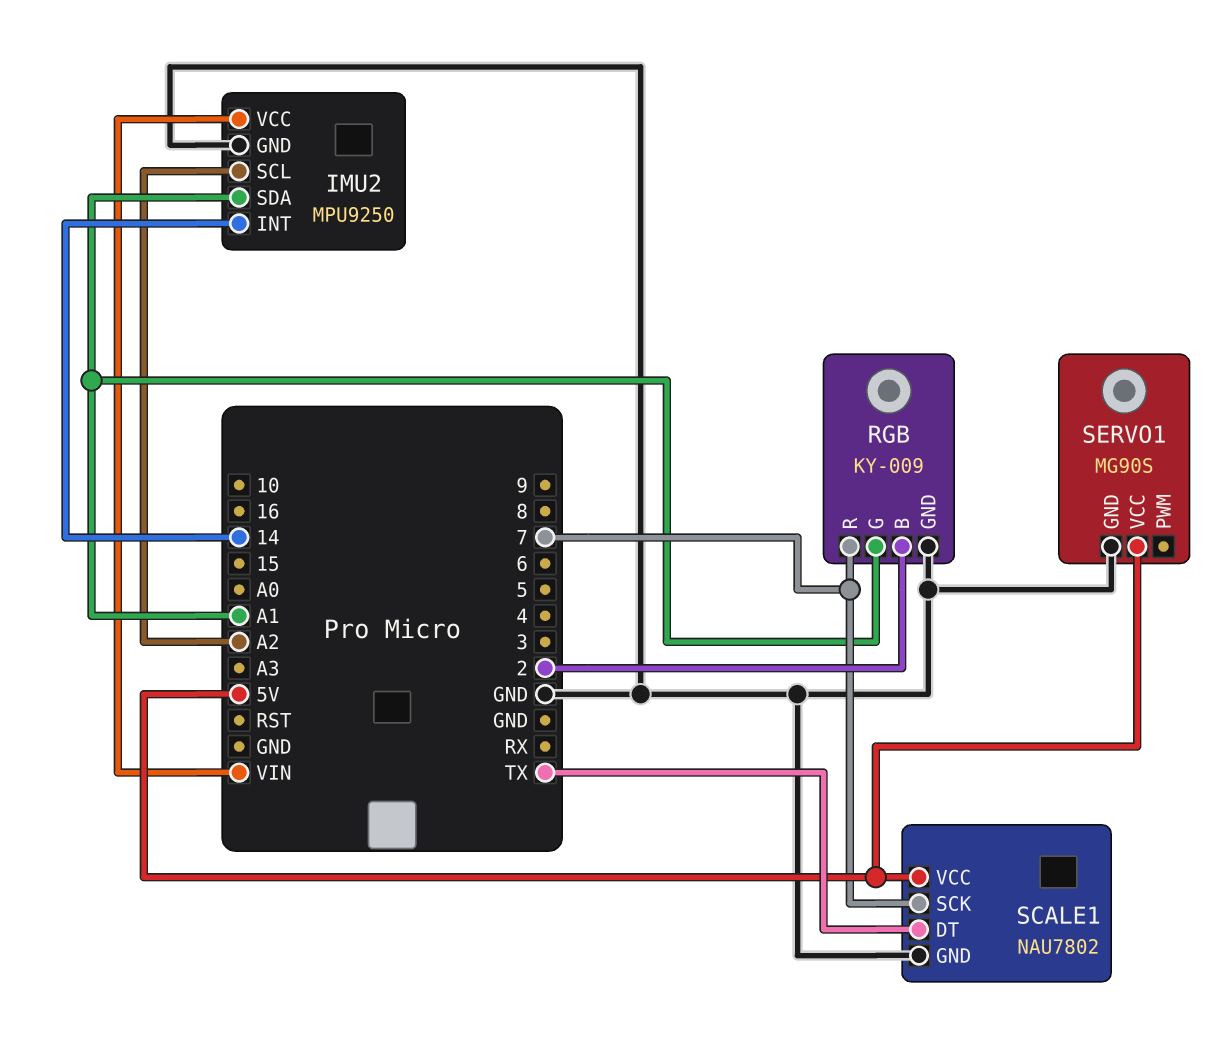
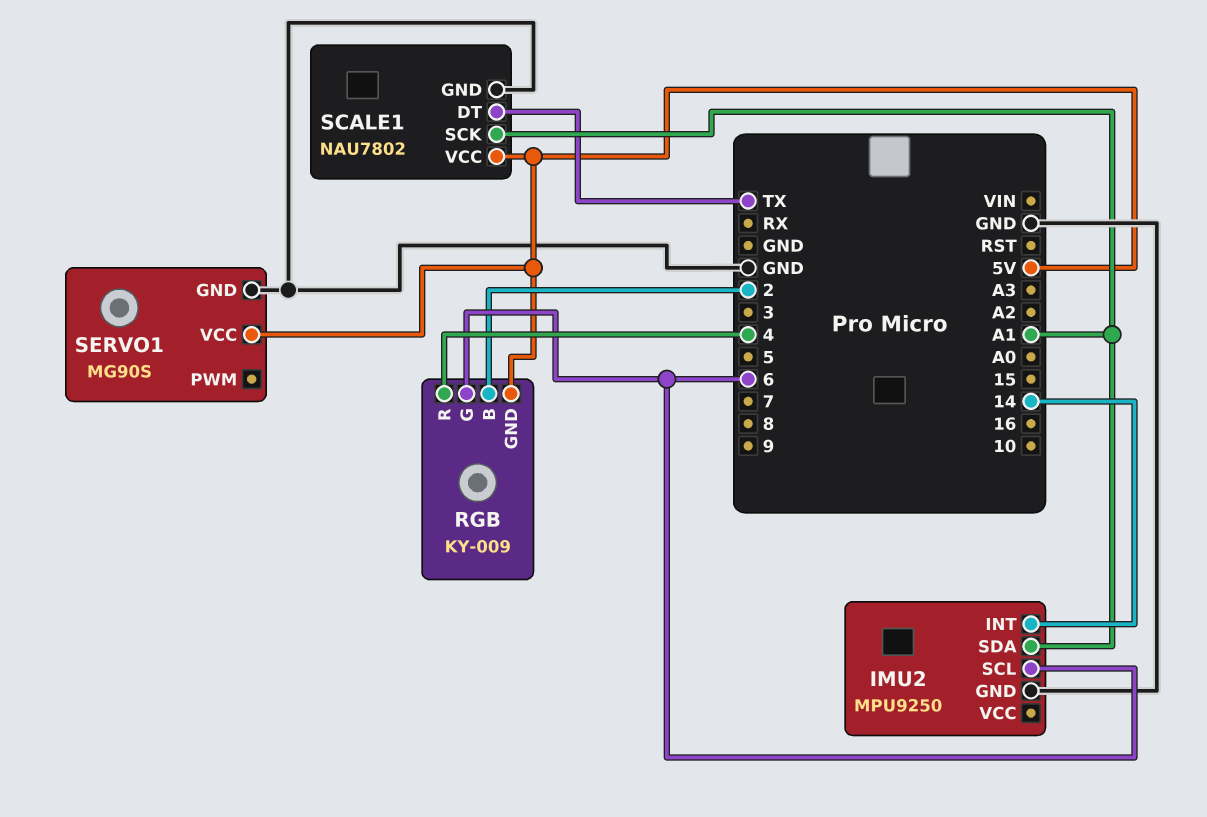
IMU2 pin SCL: A2 -> 6
IMU2 pin VCC: VIN -> none
RGB pin G: A1 -> 6
RGB pin GND: GND -> 5V
RGB pin R: 7 -> 4
SCALE1 pin SCK: 7 -> A1

